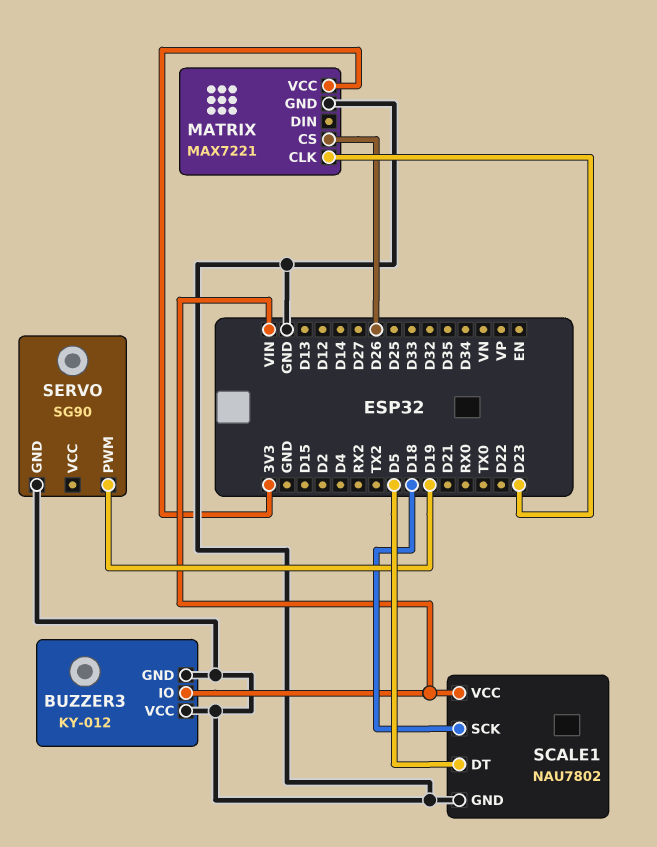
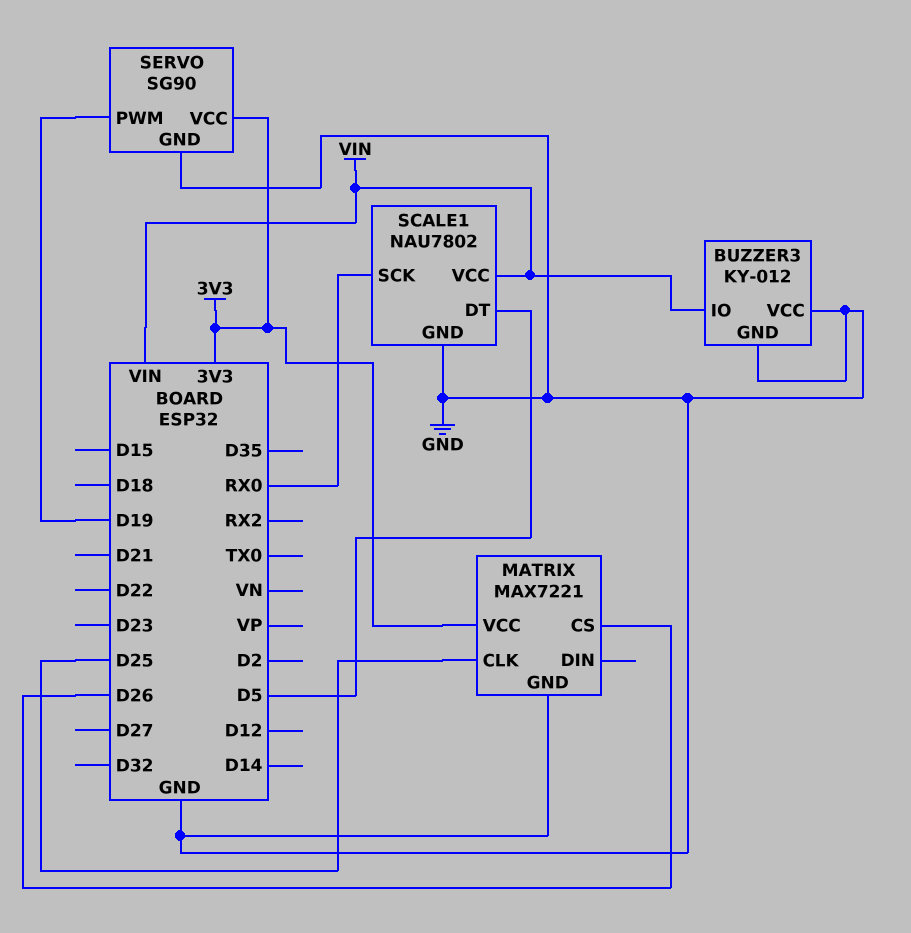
MATRIX pin CLK: D23 -> D25
SCALE1 pin SCK: D18 -> RX0
SERVO pin VCC: none -> 3V3

